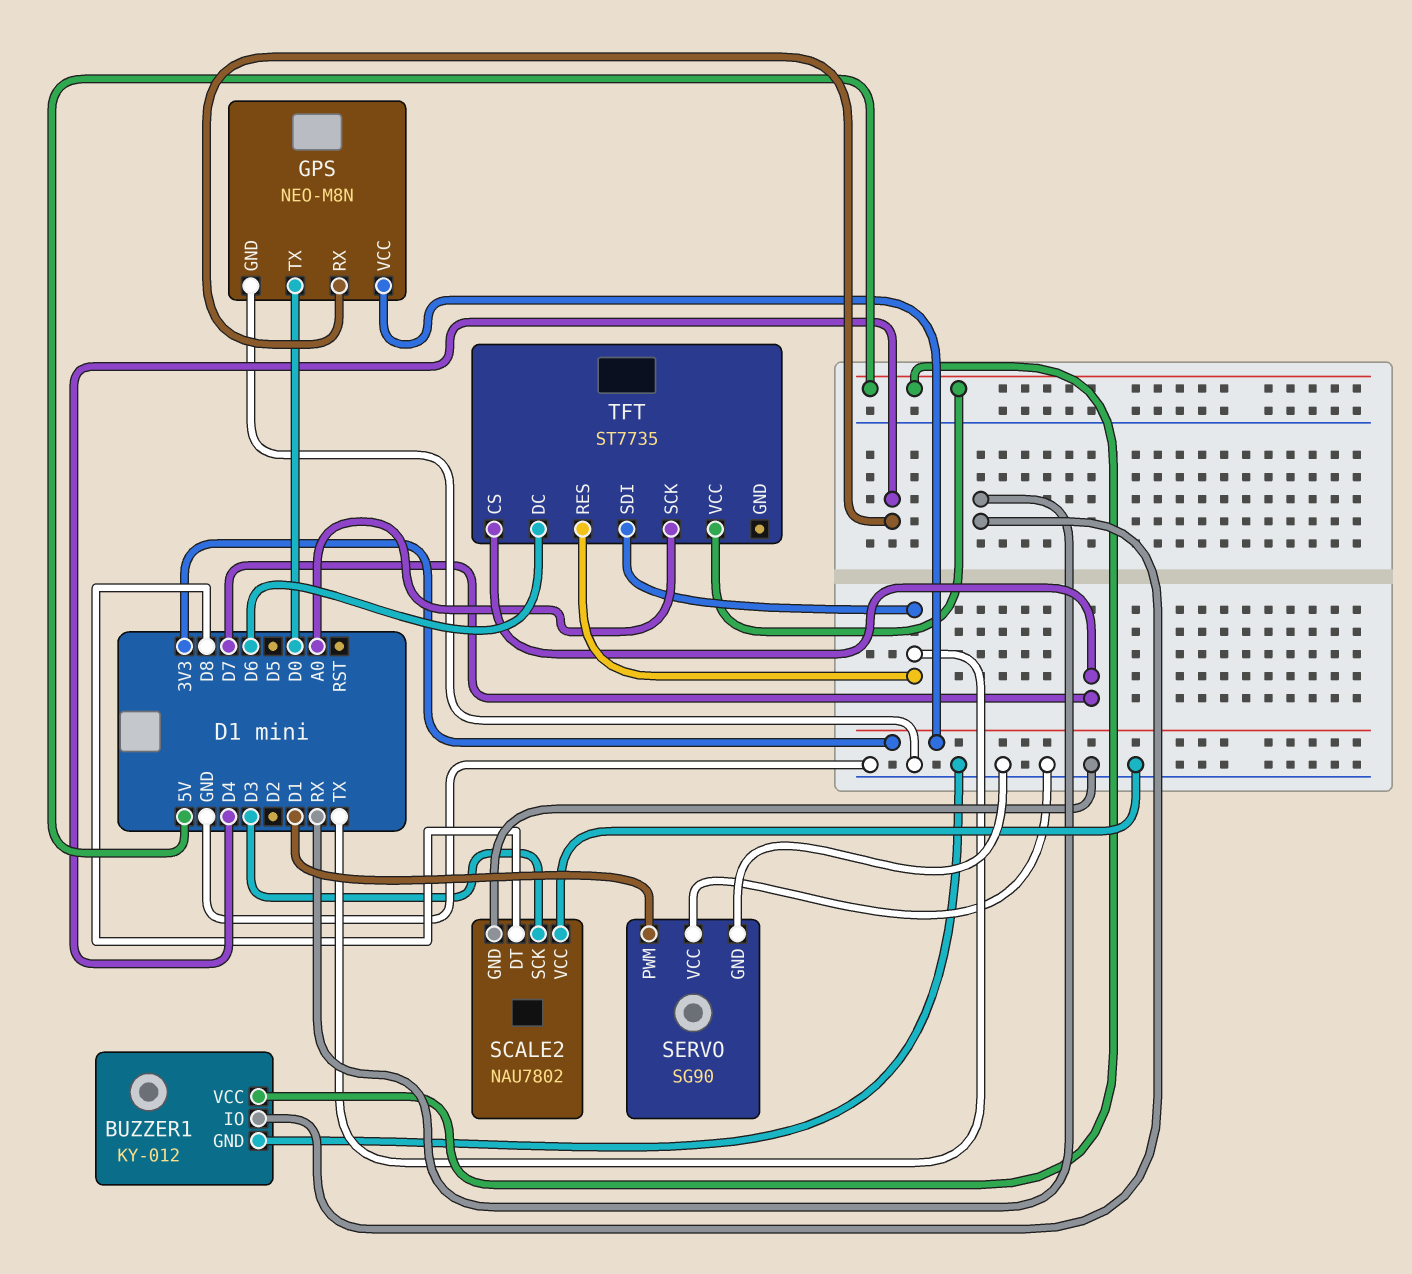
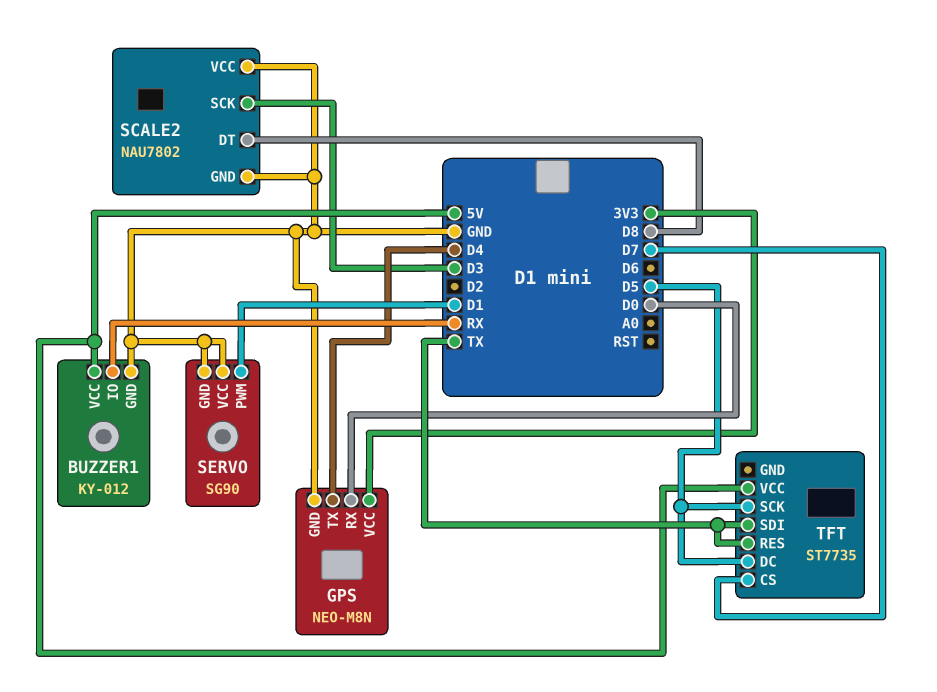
GPS pin RX: D4 -> D0
GPS pin TX: D0 -> D4
TFT pin DC: D6 -> D5
TFT pin SCK: A0 -> D5

